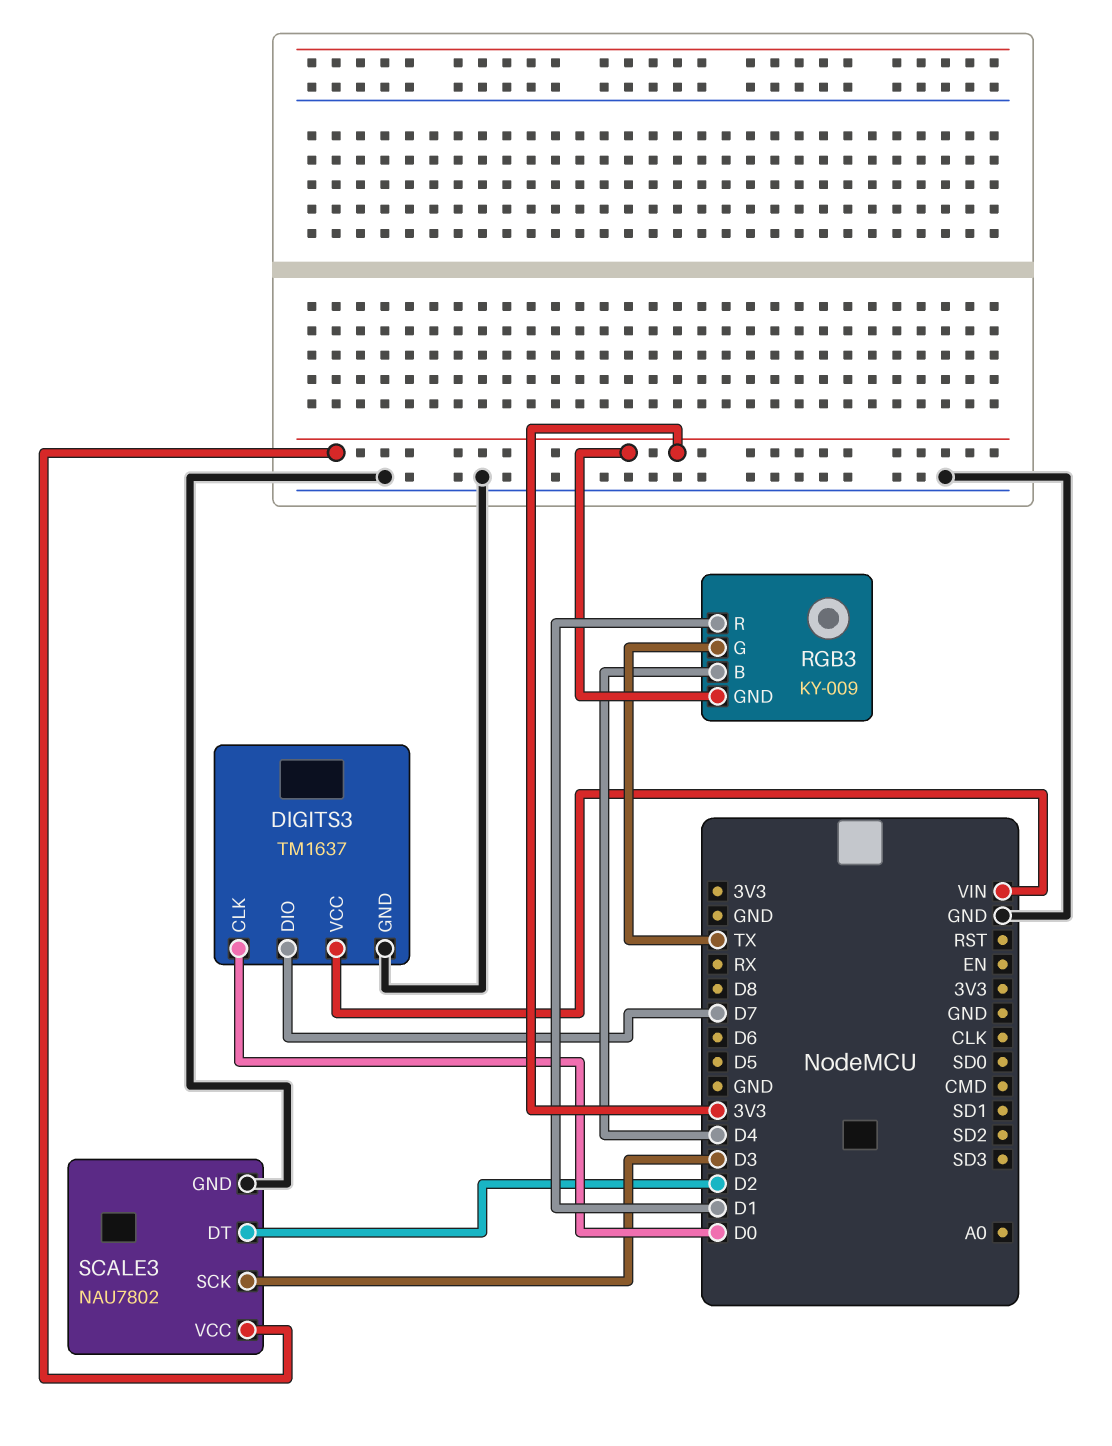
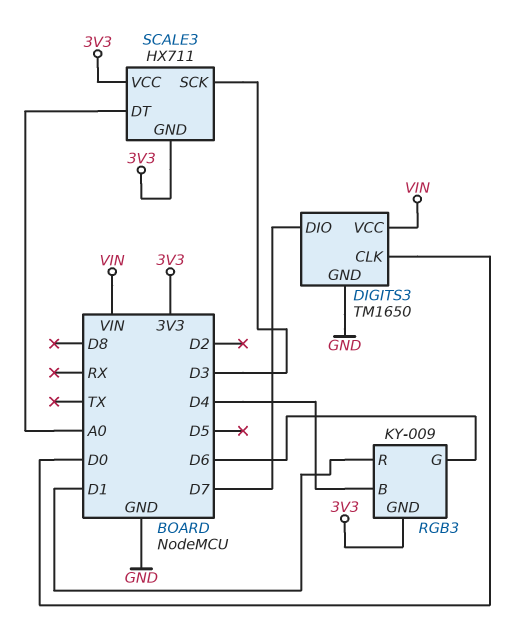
DIGITS3: TM1637 -> TM1650
RGB3 pin G: TX -> D6
SCALE3: NAU7802 -> HX711
SCALE3 pin DT: D2 -> A0
SCALE3 pin GND: GND -> 3V3

